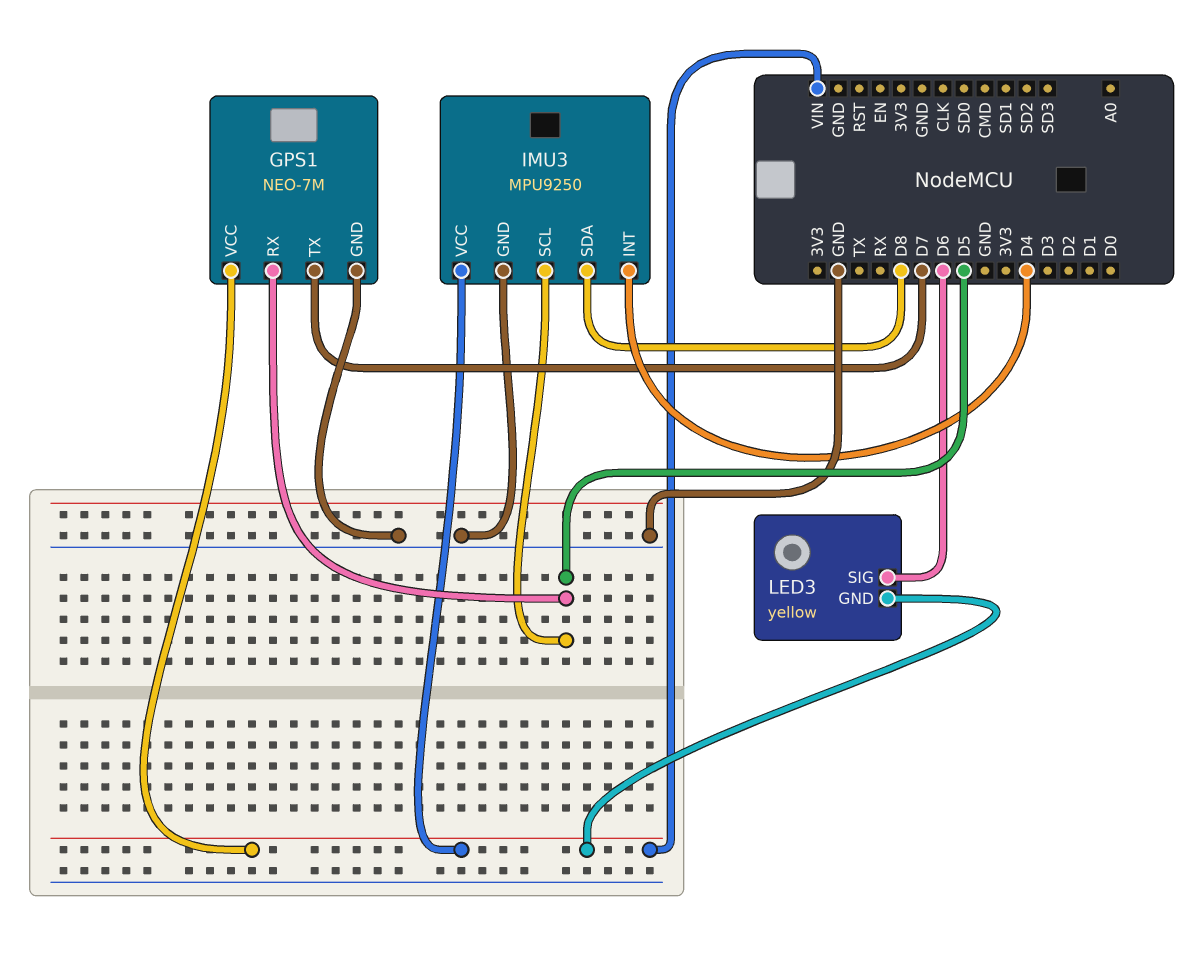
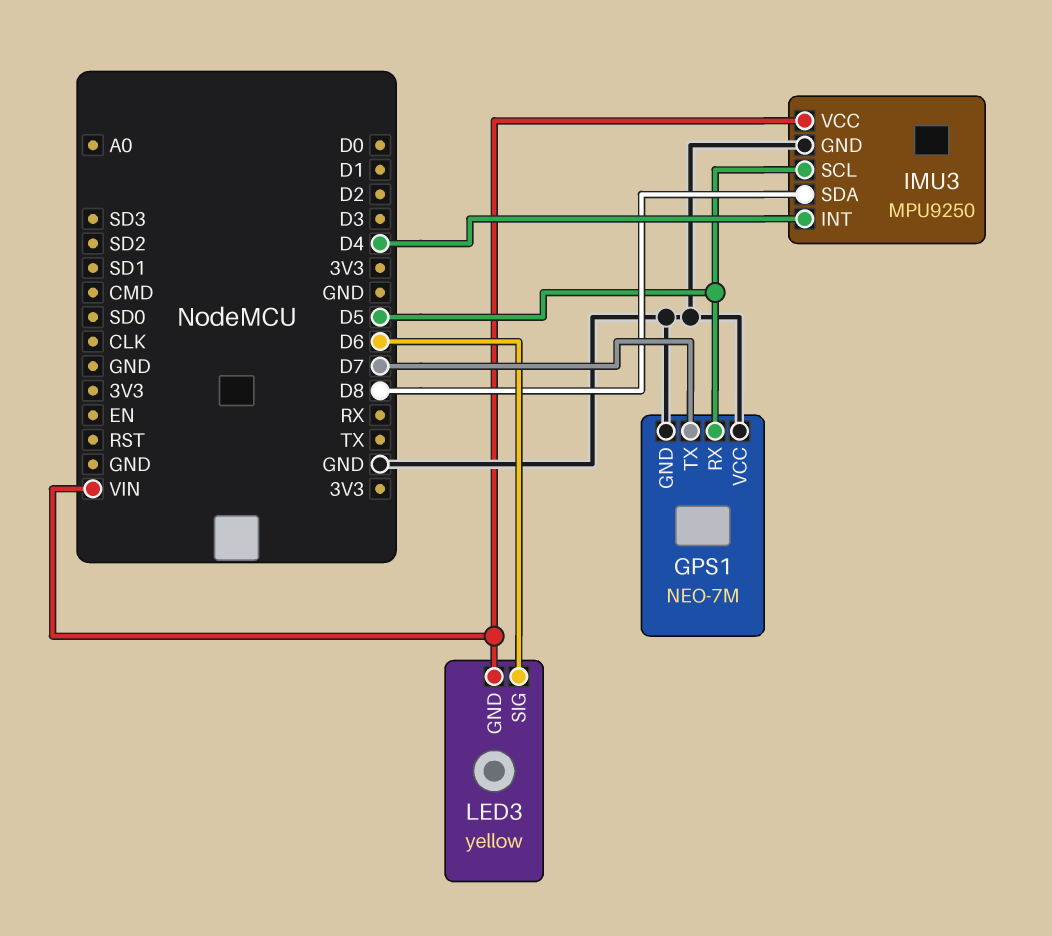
GPS1 pin VCC: VIN -> GND

